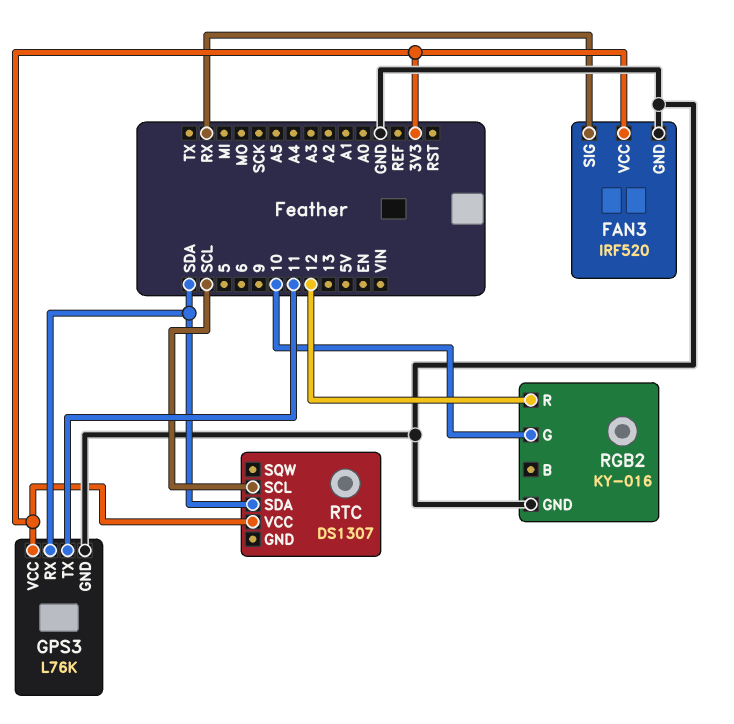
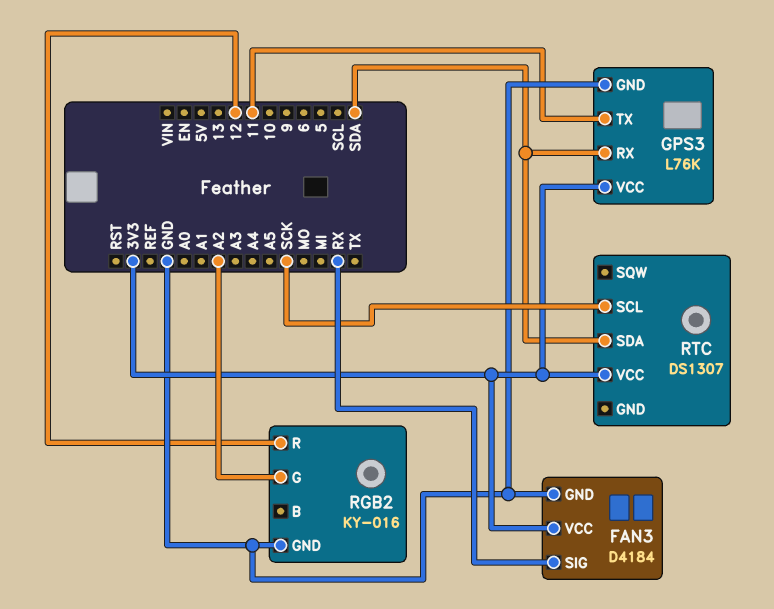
FAN3: IRF520 -> D4184
RGB2 pin G: 10 -> A2
RTC pin SCL: SCL -> SCK

